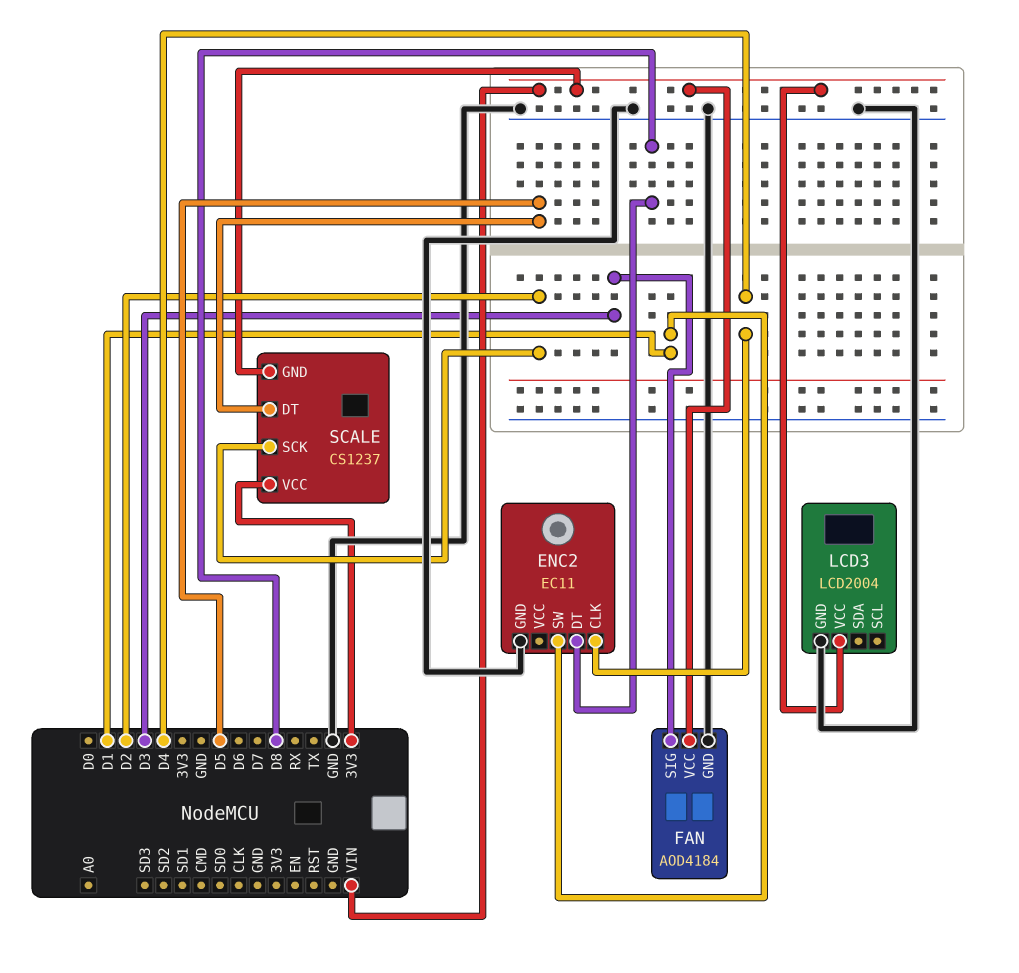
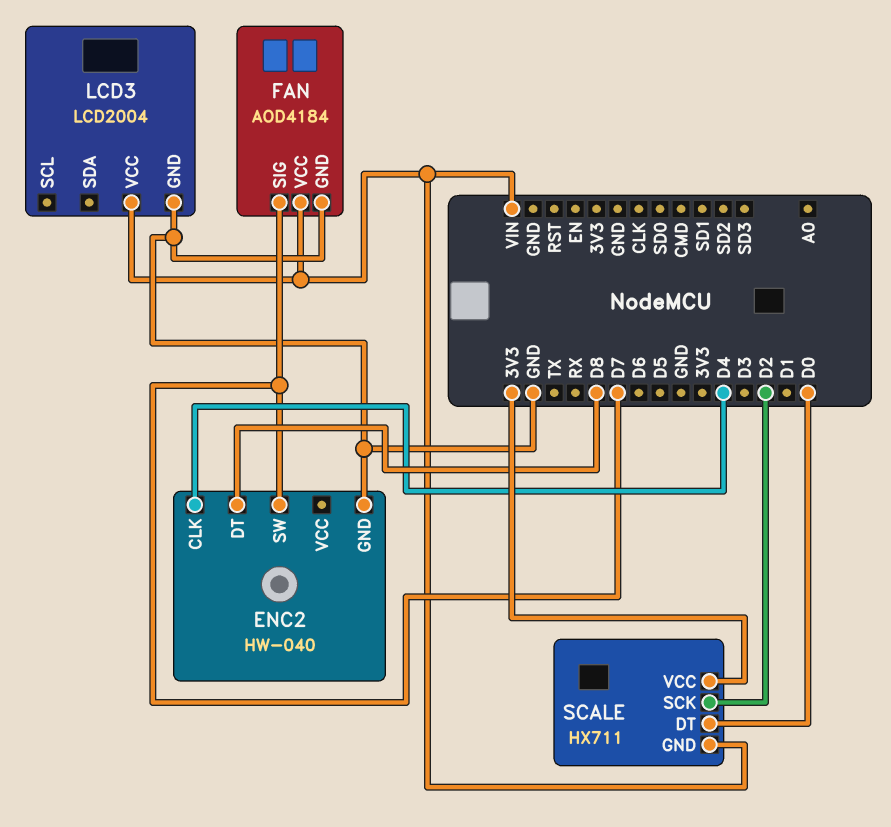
ENC2: EC11 -> HW-040
ENC2 pin SW: D1 -> D7
FAN pin SIG: D3 -> D7
SCALE: CS1237 -> HX711
SCALE pin DT: D5 -> D0

